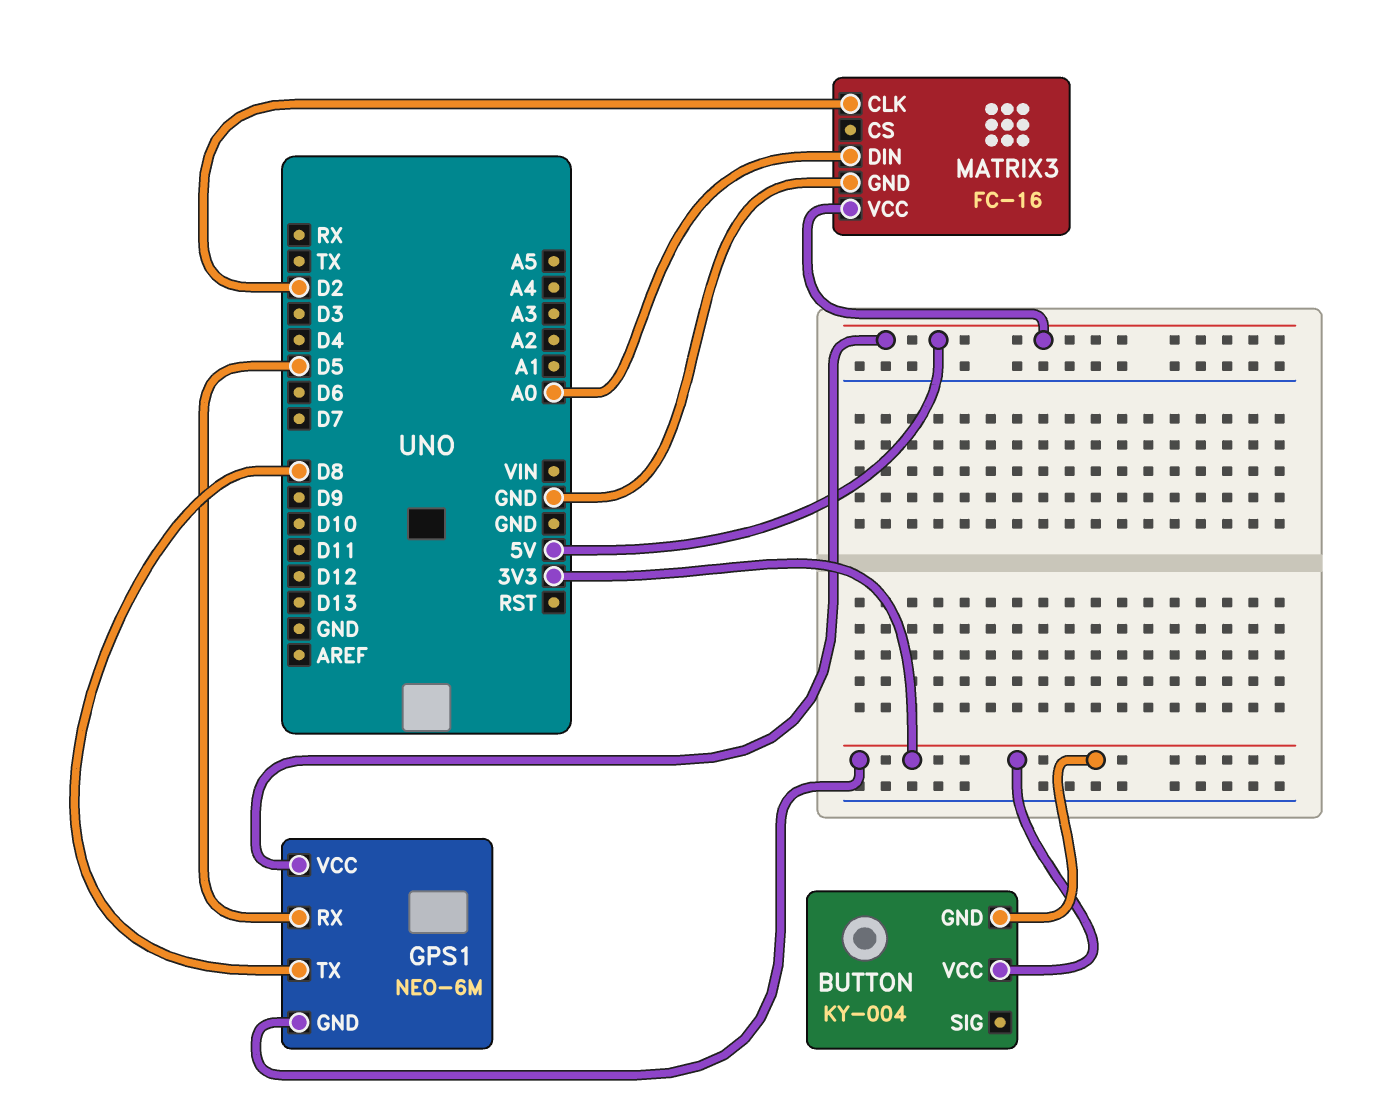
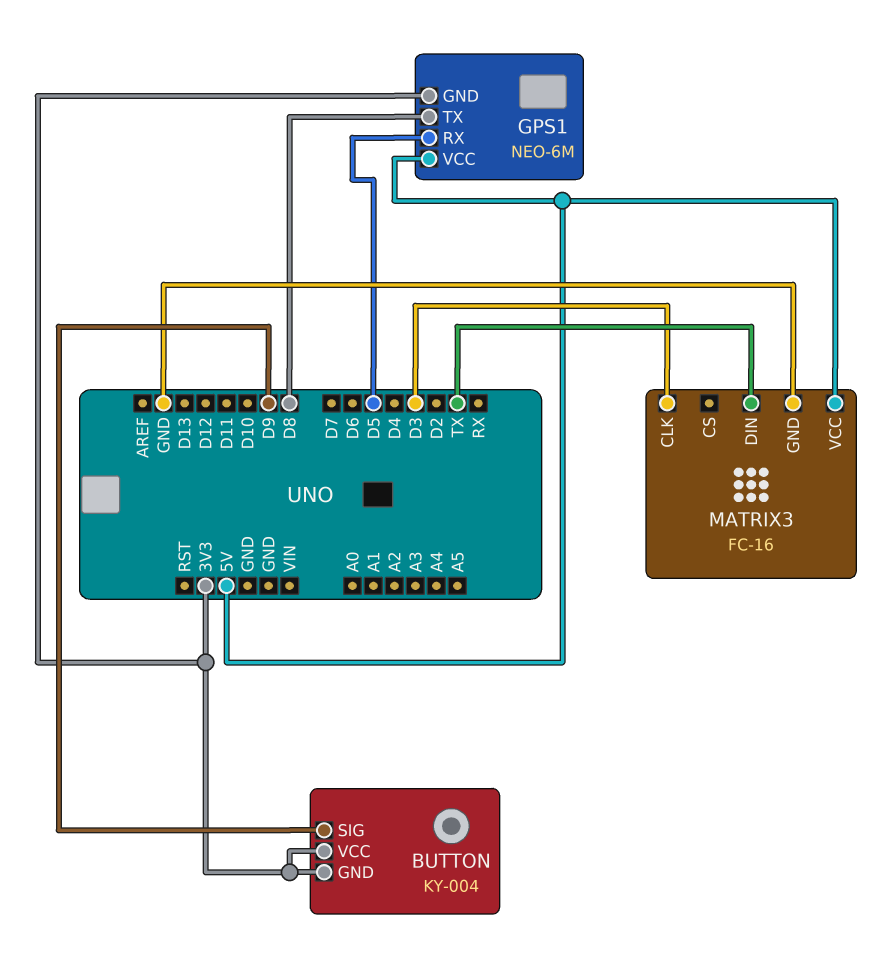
BUTTON pin SIG: none -> D9
MATRIX3 pin CLK: D2 -> D3
MATRIX3 pin DIN: A0 -> TX

